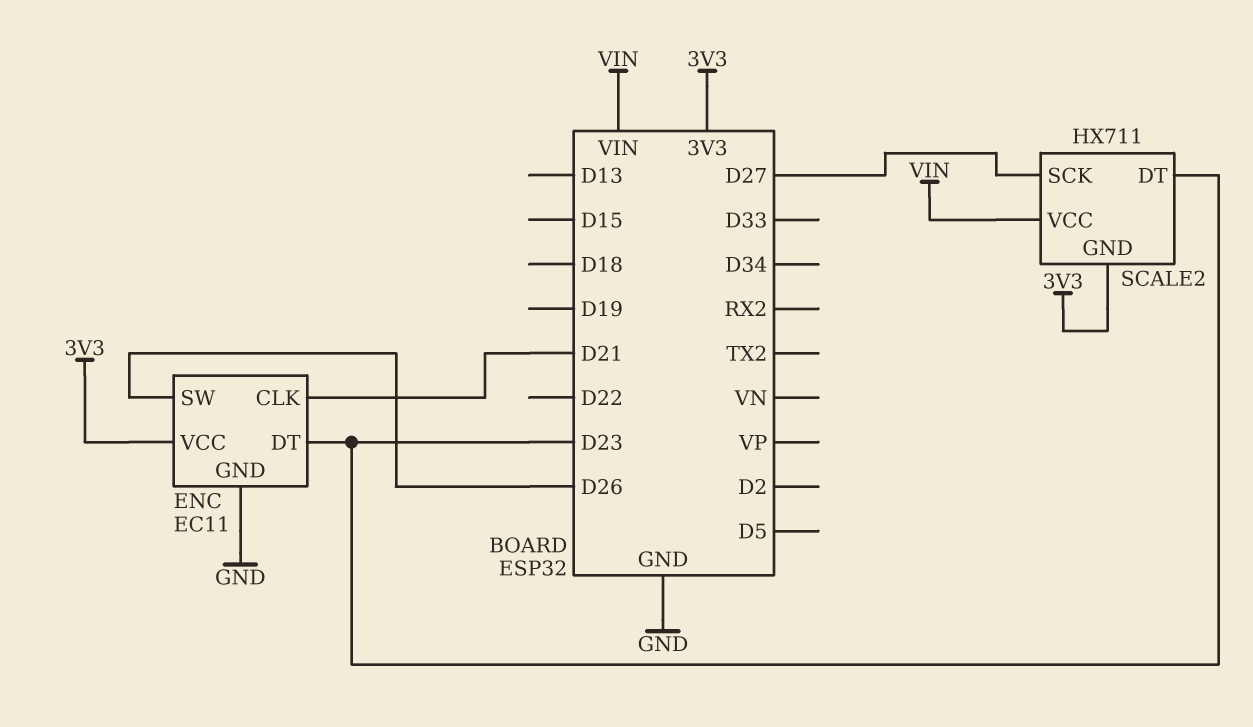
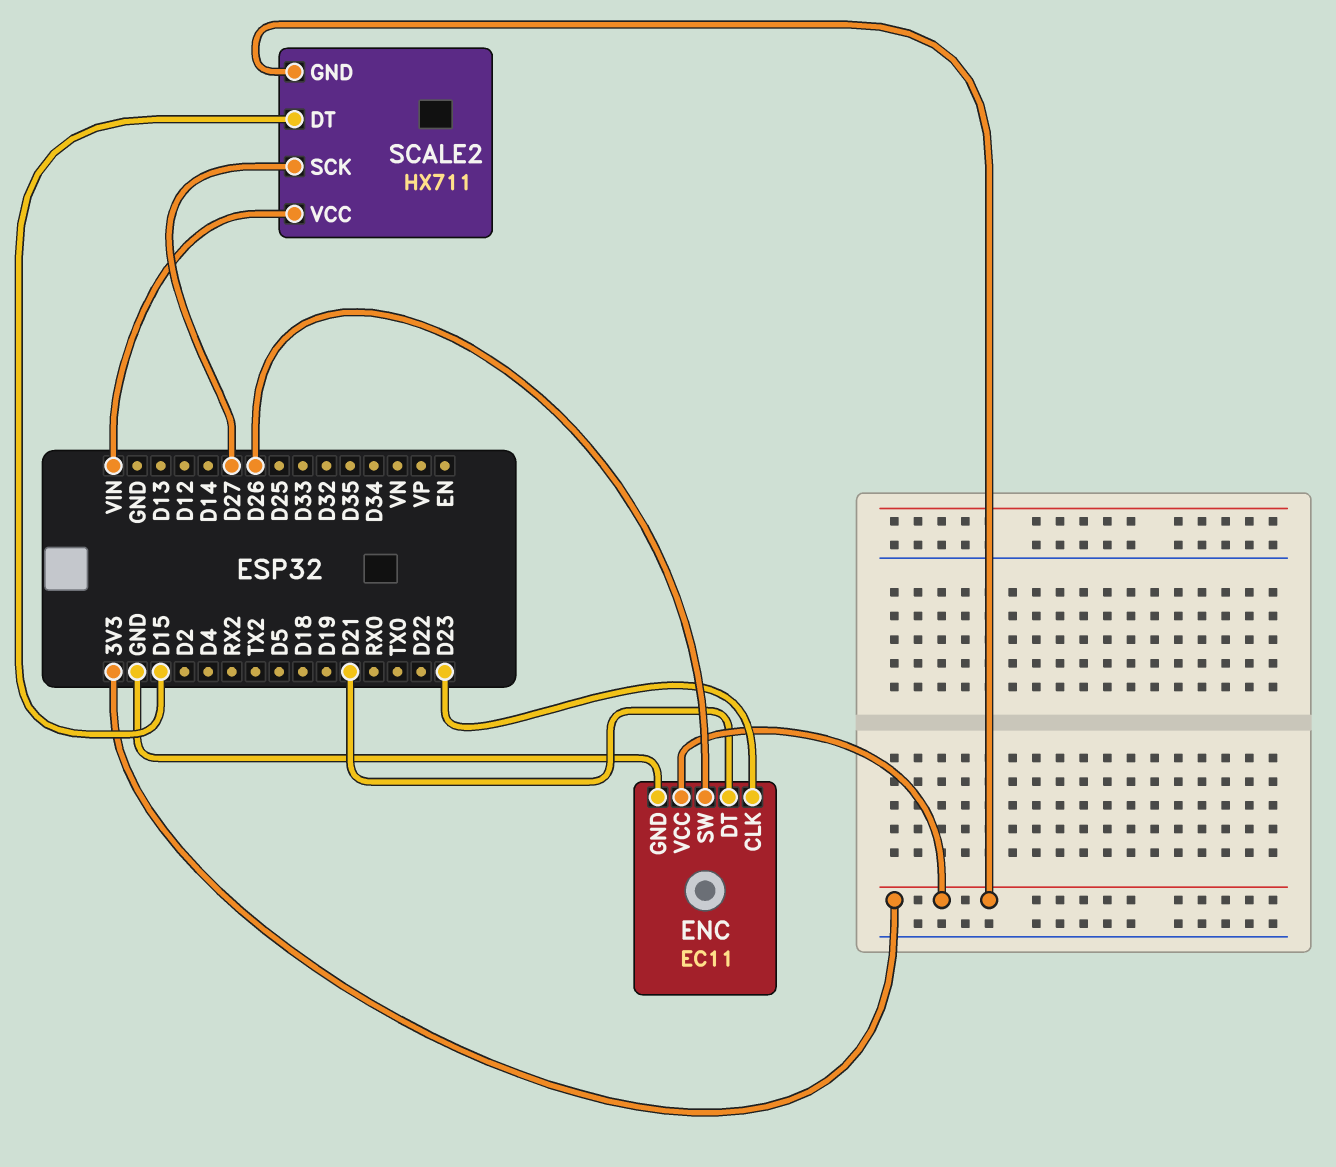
ENC pin CLK: D21 -> D23
ENC pin DT: D23 -> D21
SCALE2 pin DT: D23 -> D15

